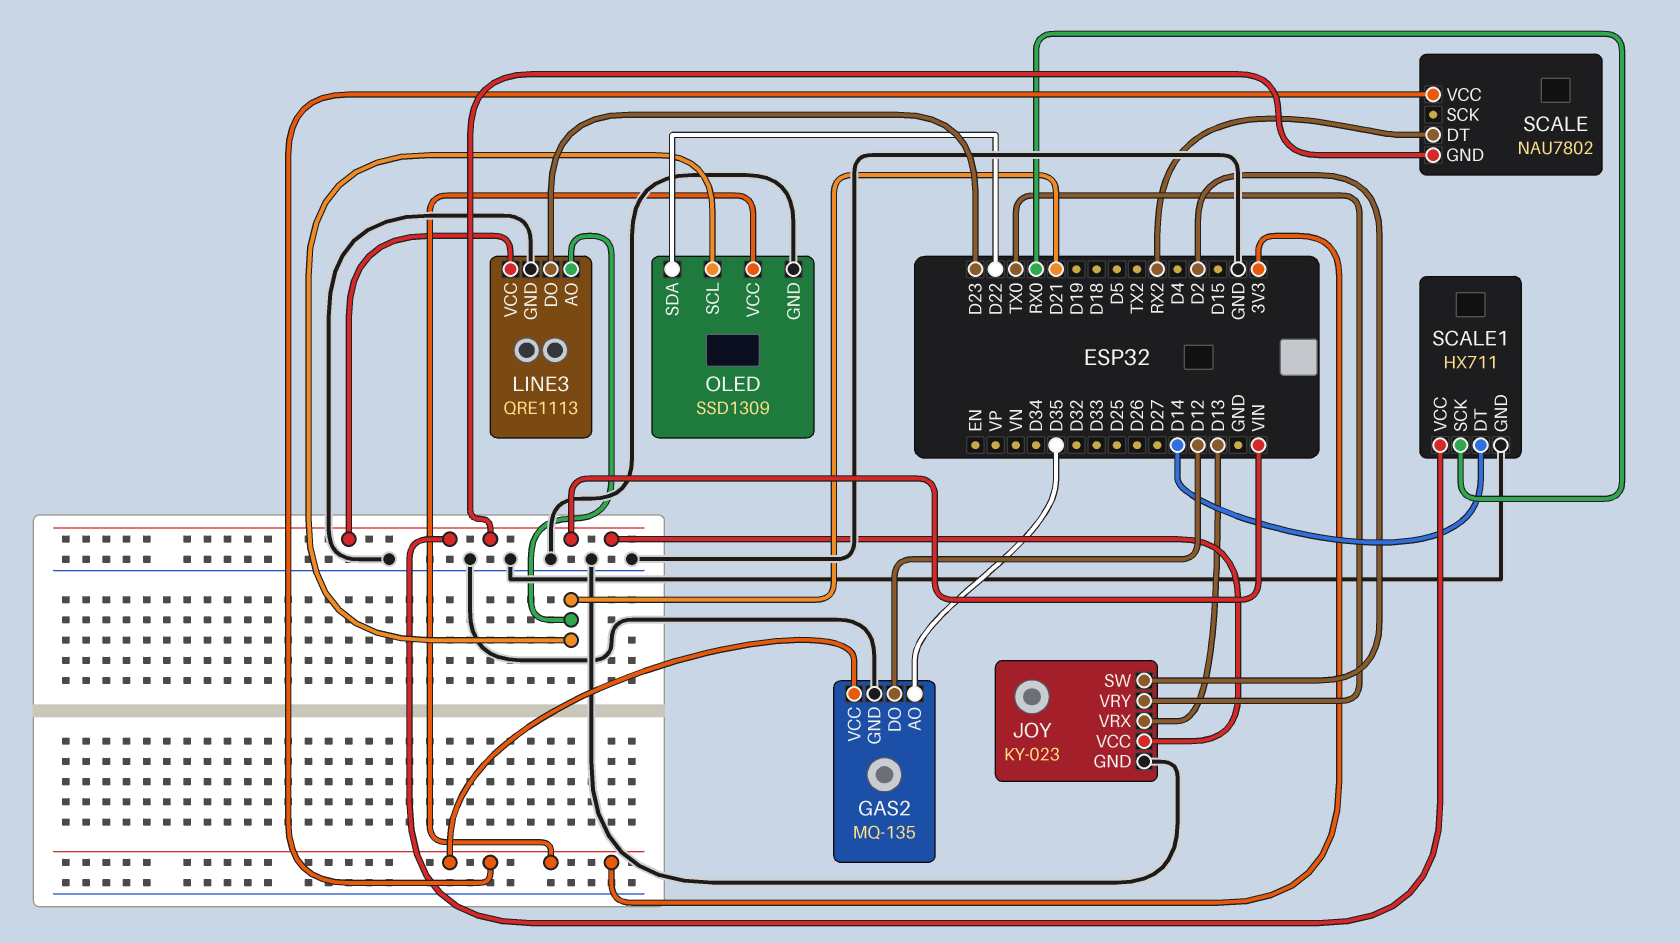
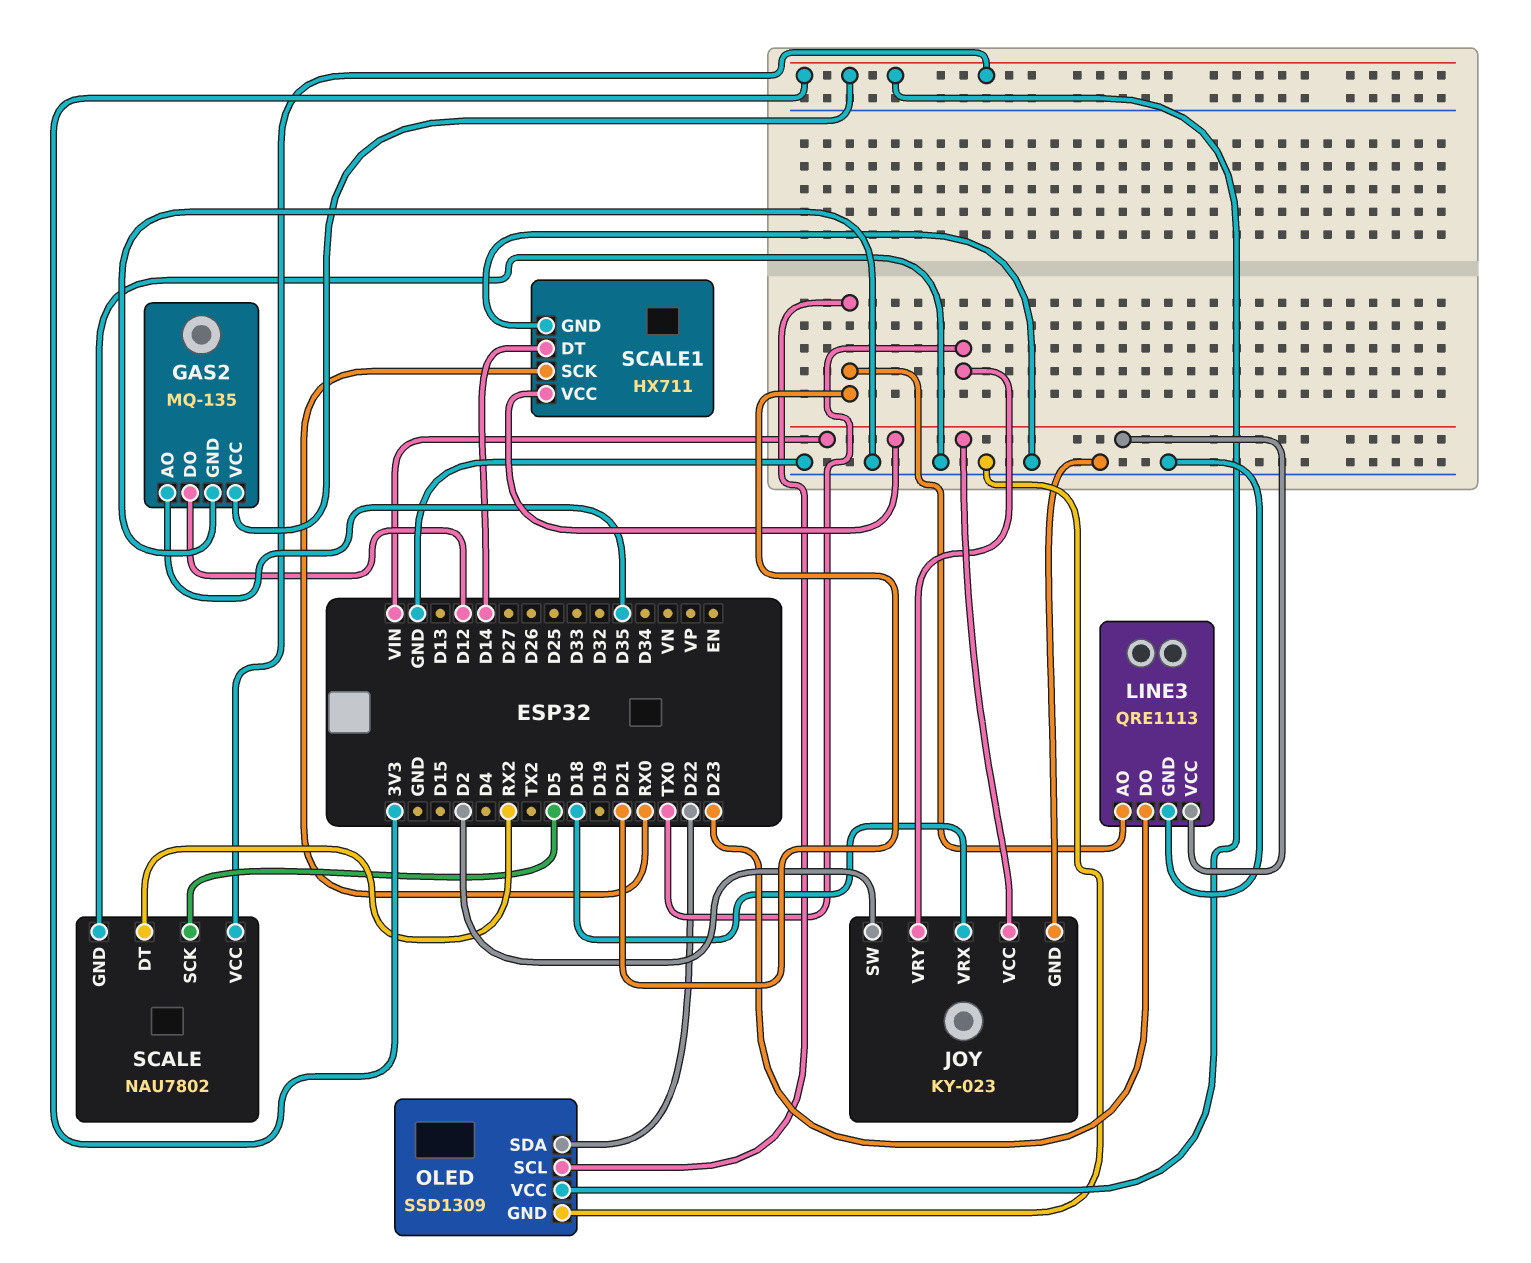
JOY pin VRX: D13 -> D18
SCALE pin GND: VIN -> GND
SCALE pin SCK: none -> D5

